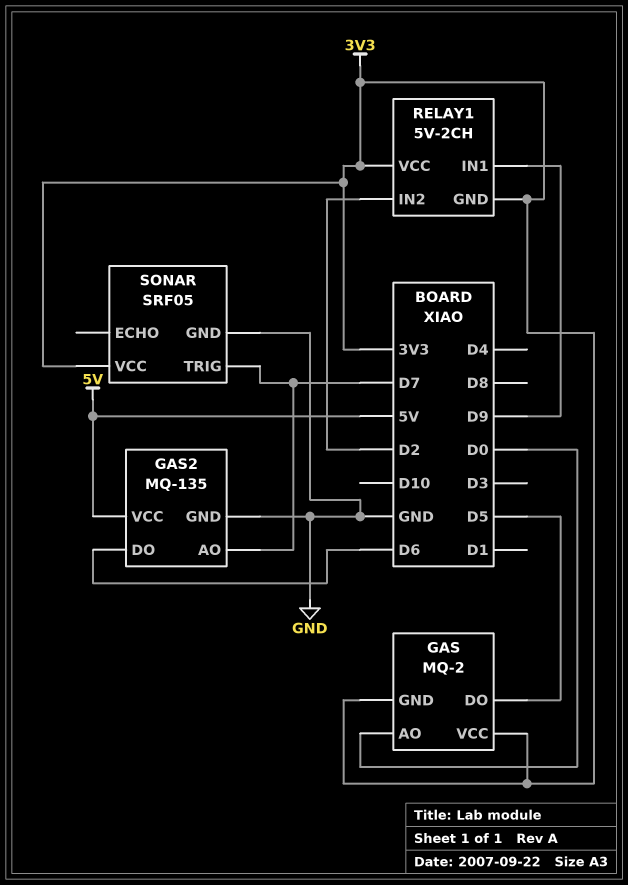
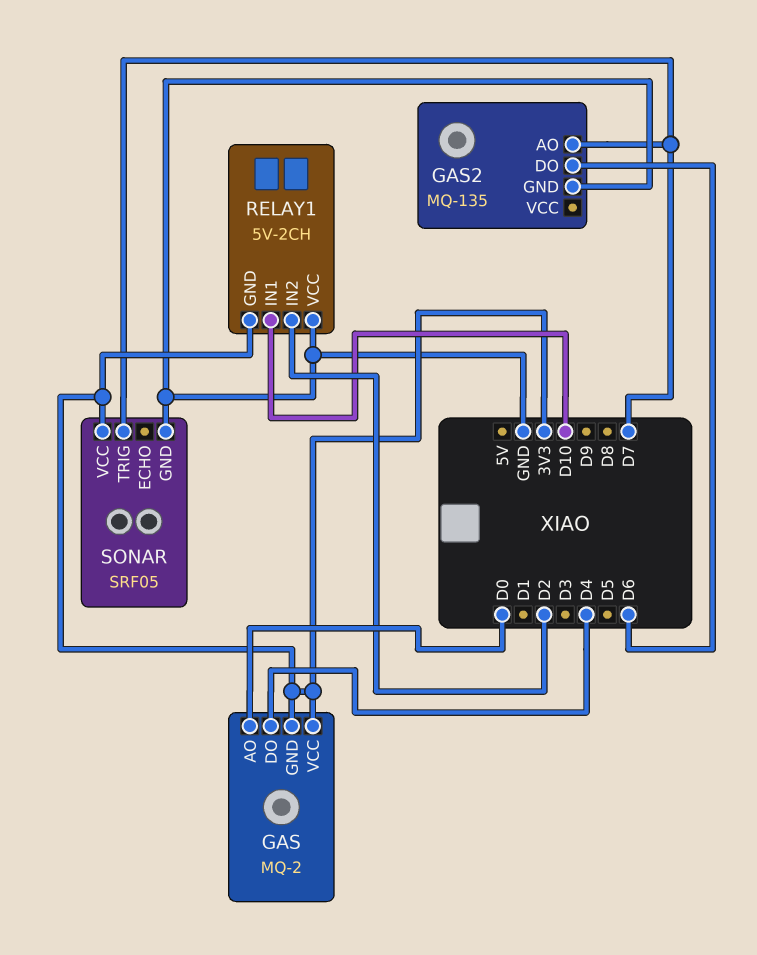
GAS pin DO: D5 -> D4
GAS2 pin VCC: 5V -> none
RELAY1 pin IN1: D9 -> D10
RELAY1 pin VCC: 3V3 -> GND

